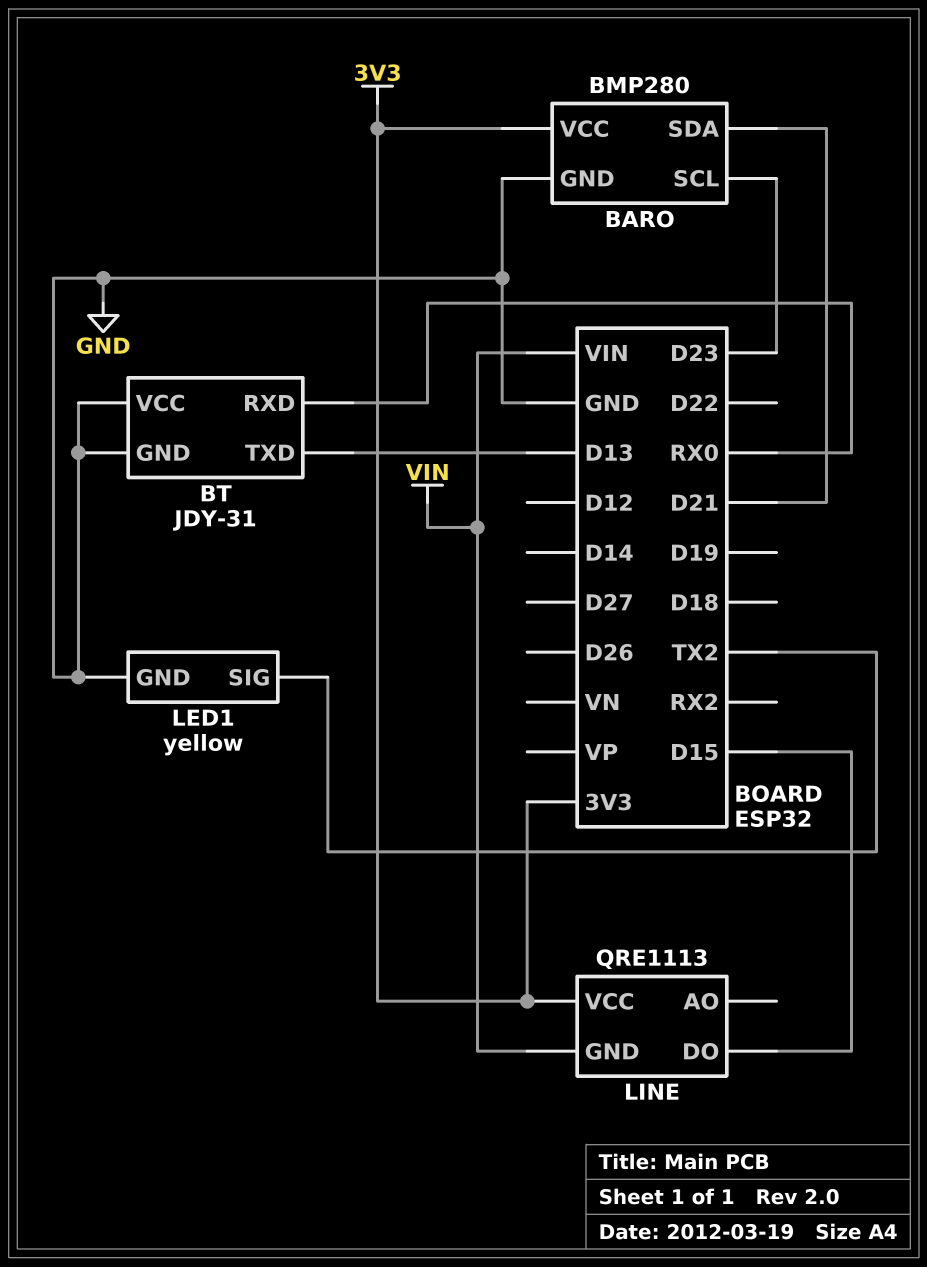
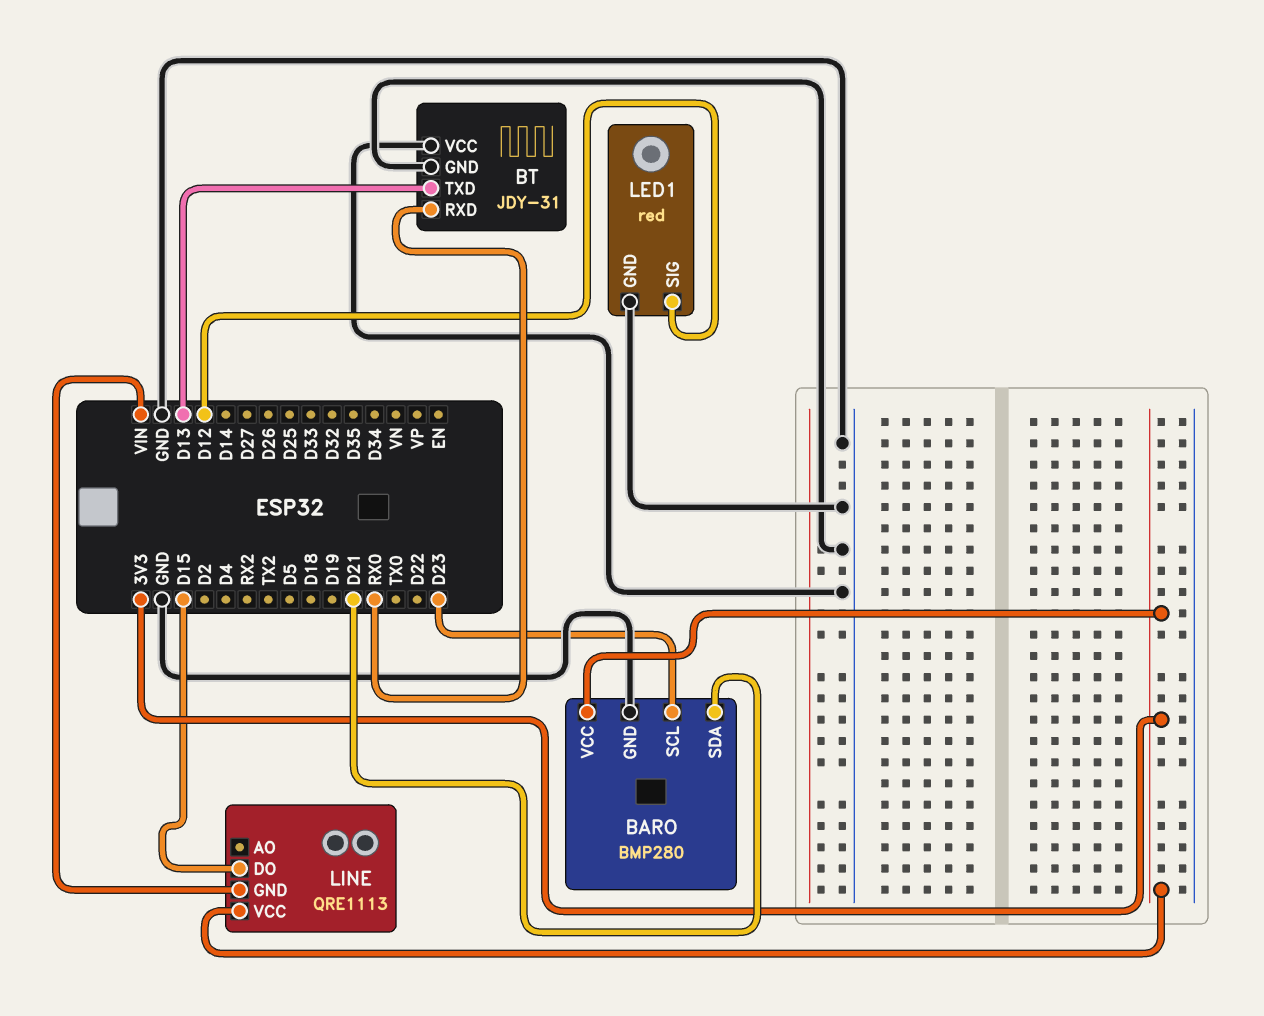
LED1: yellow -> red
LED1 pin SIG: TX2 -> D12

